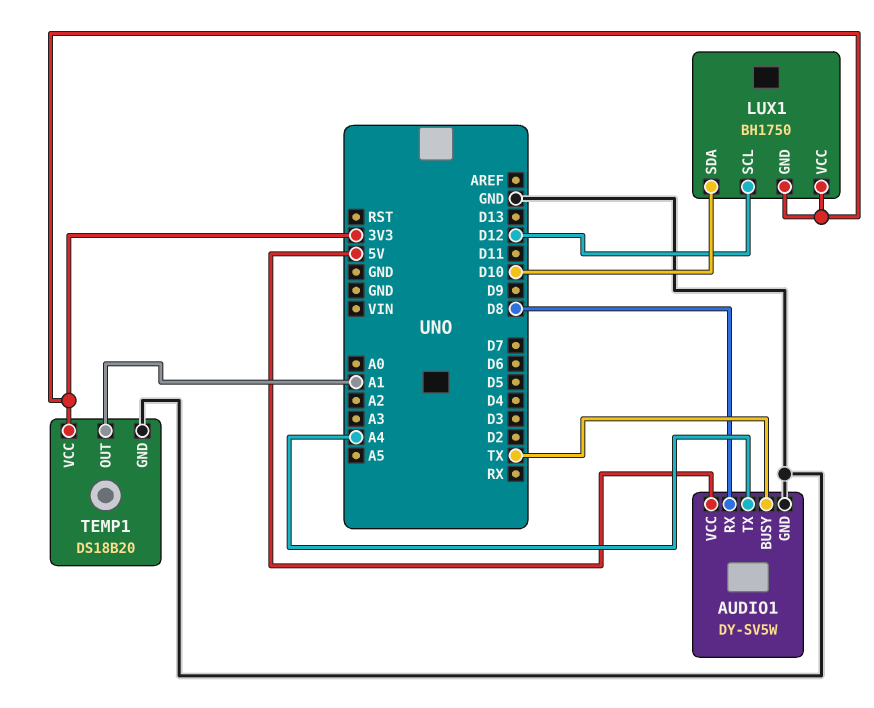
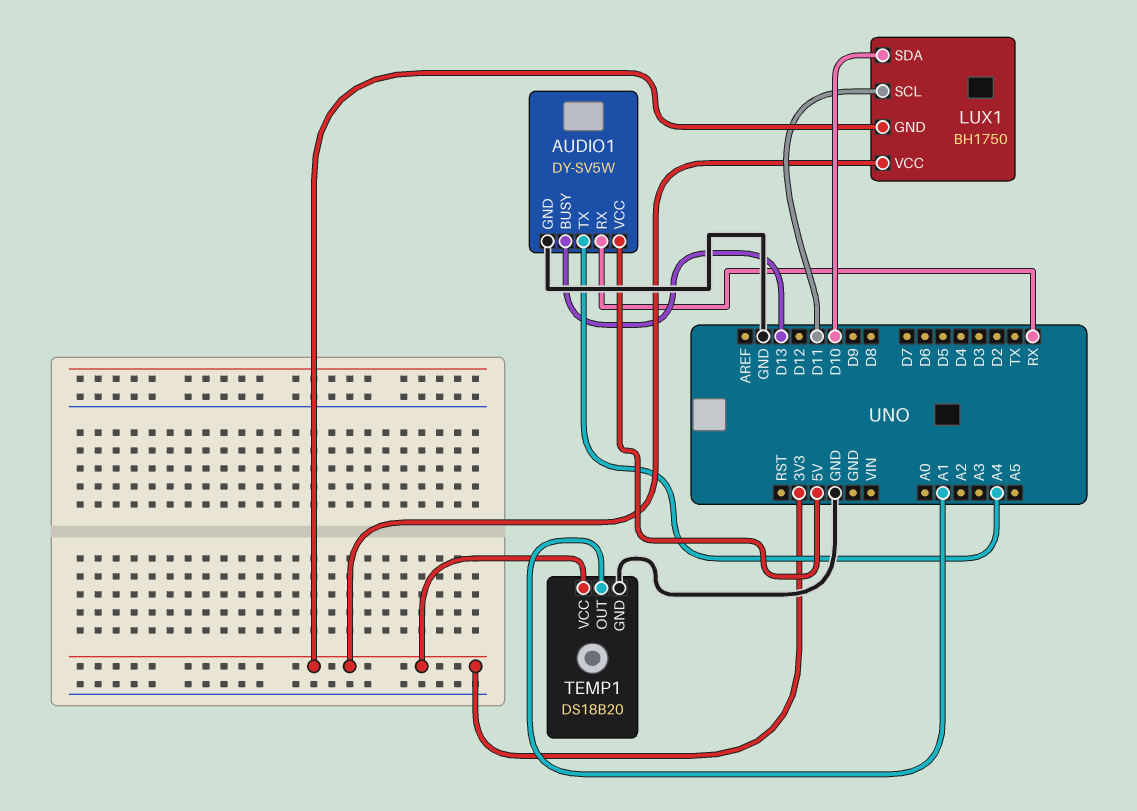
AUDIO1 pin BUSY: TX -> D13
AUDIO1 pin RX: D8 -> RX
LUX1 pin SCL: D12 -> D11

